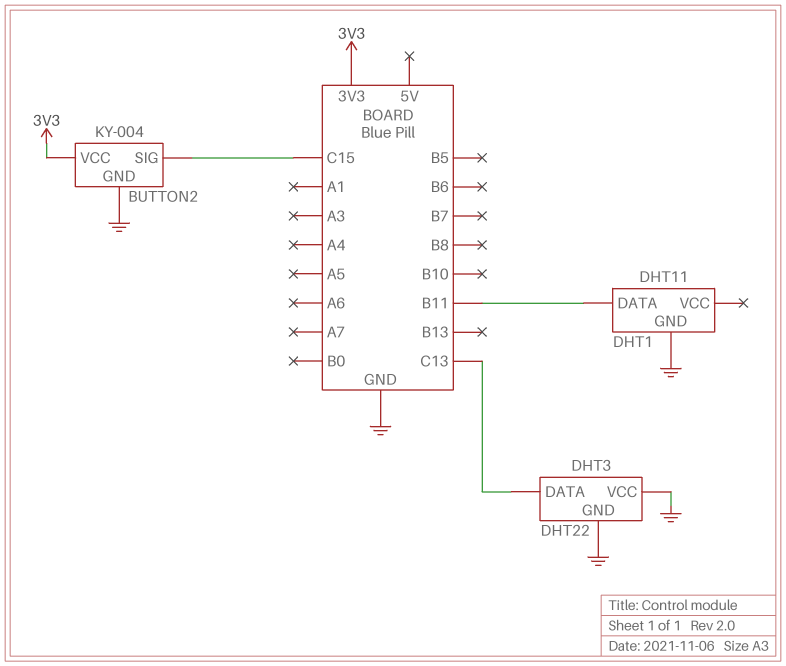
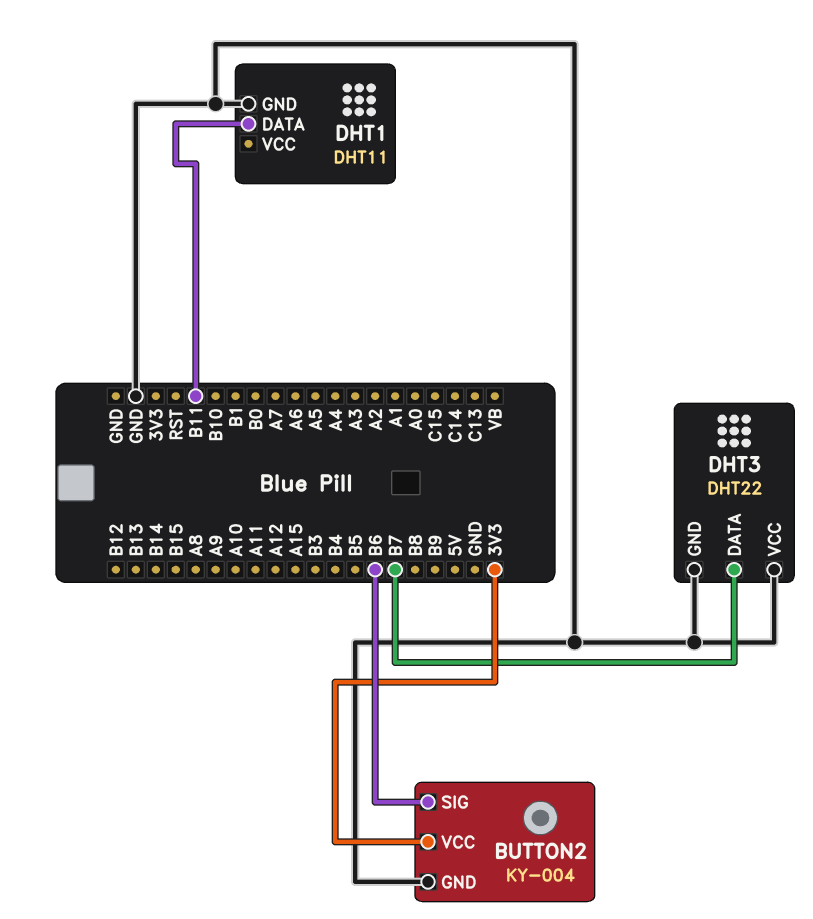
BUTTON2 pin SIG: C15 -> B6
DHT3 pin DATA: C13 -> B7

